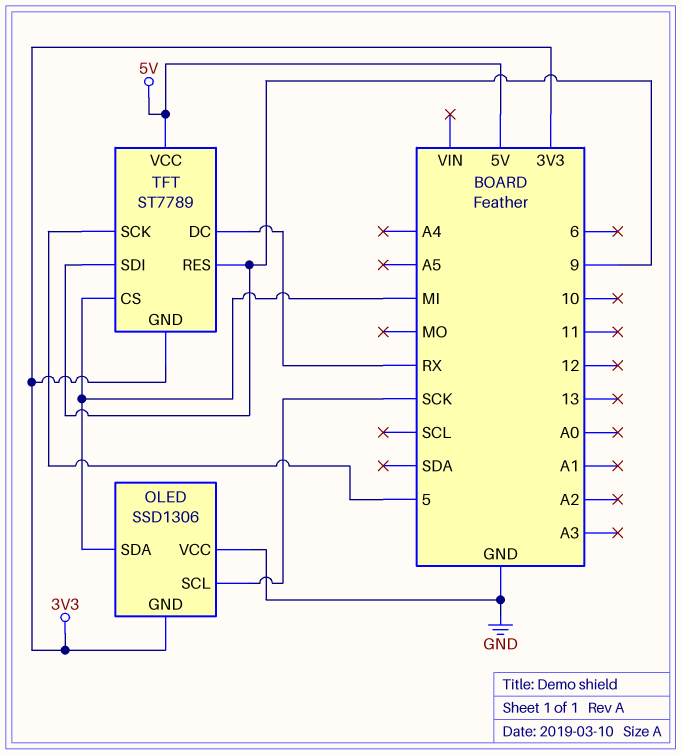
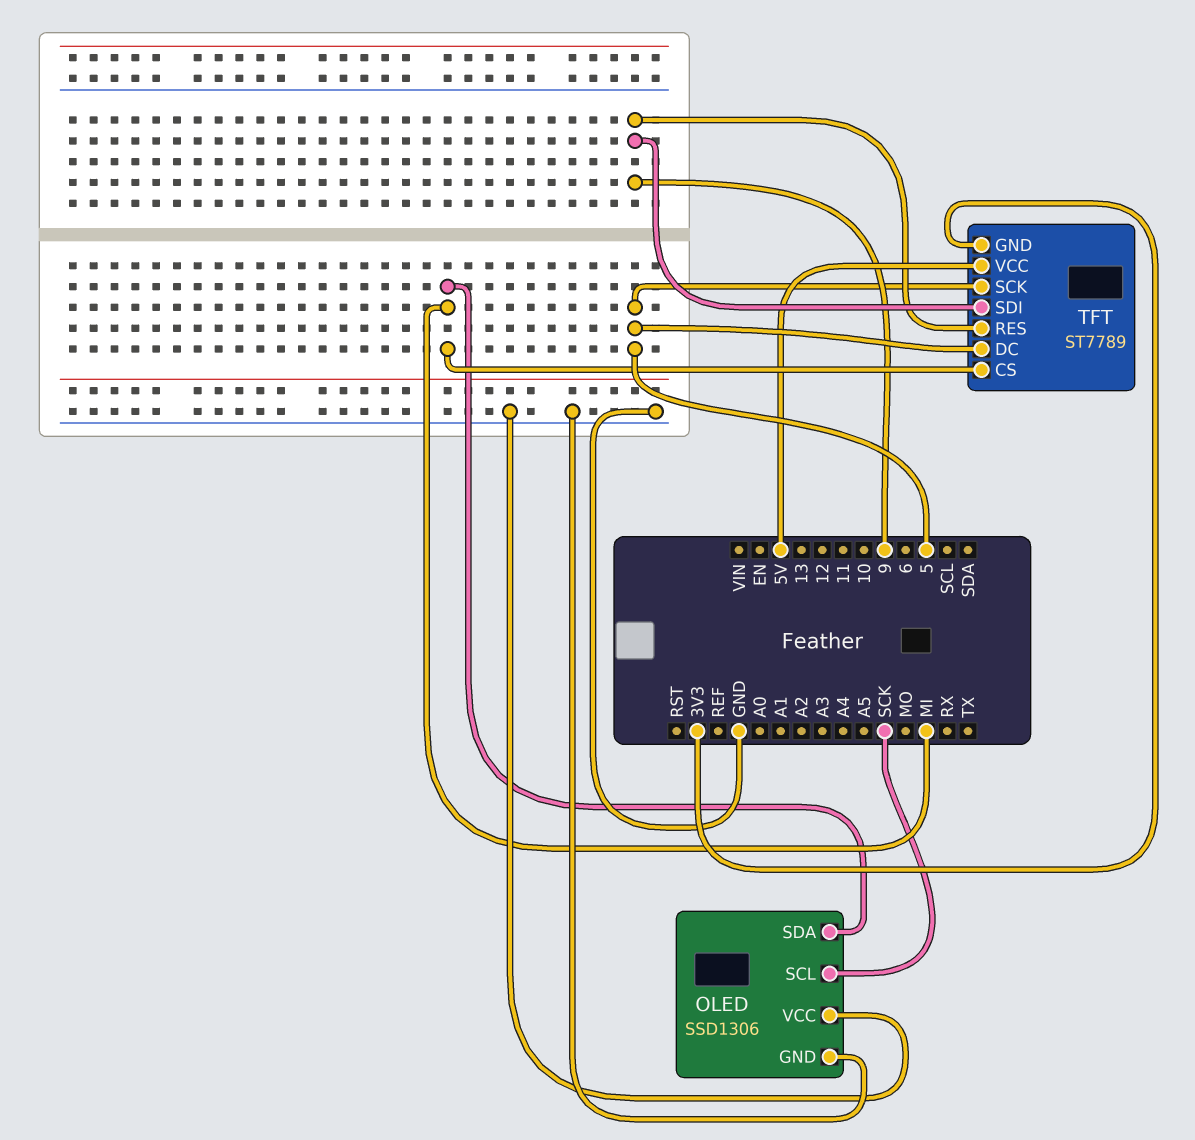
OLED pin GND: 3V3 -> GND
TFT pin DC: RX -> 5

